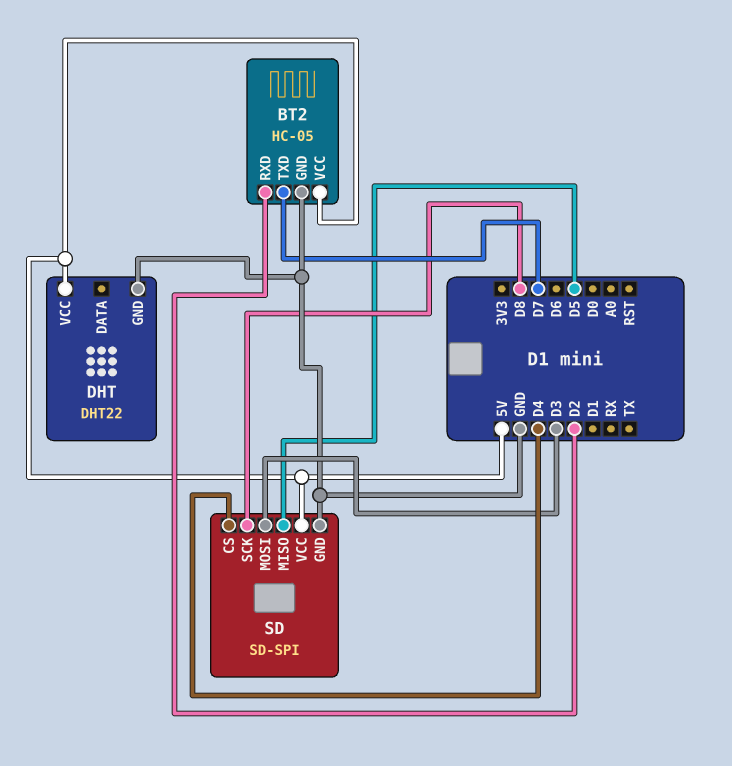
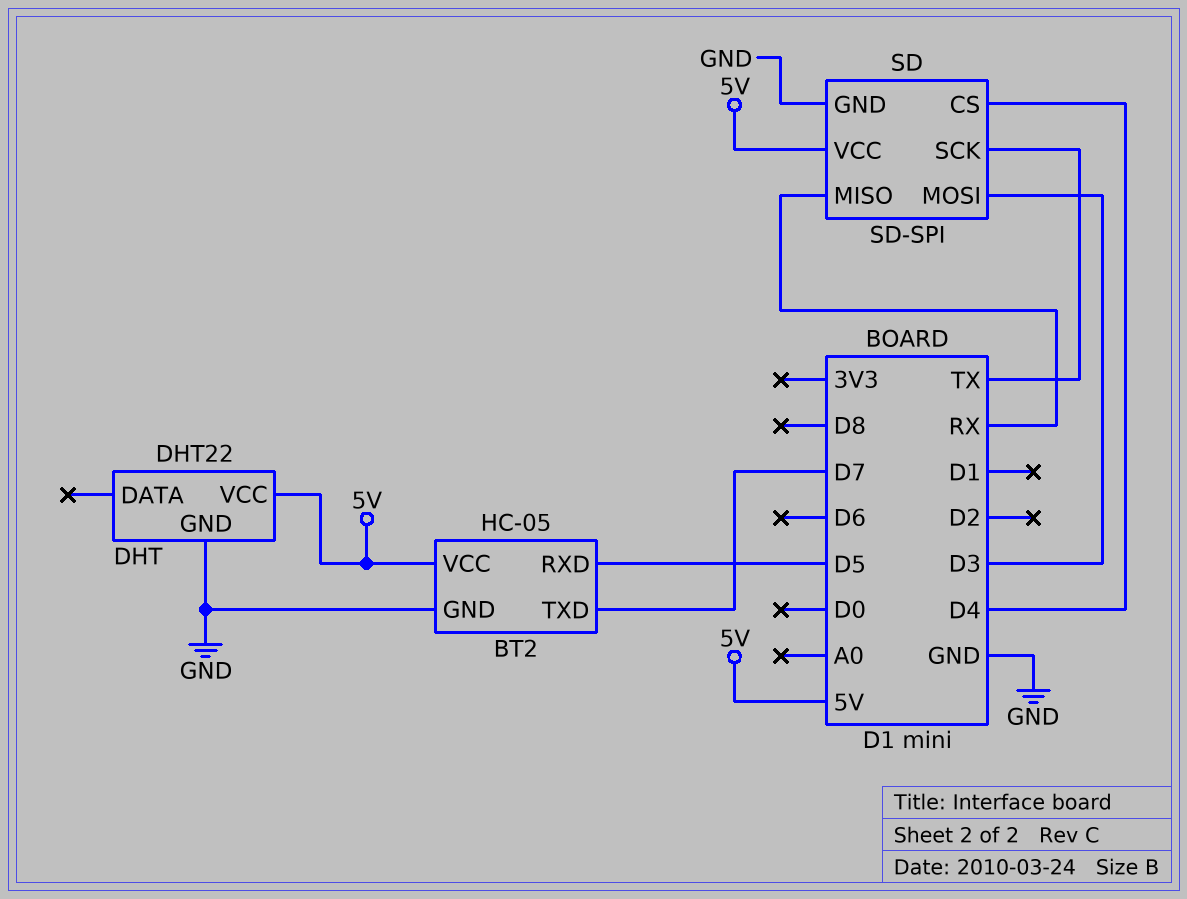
BT2 pin RXD: D2 -> D5
SD pin MISO: D5 -> RX
SD pin SCK: D8 -> TX

